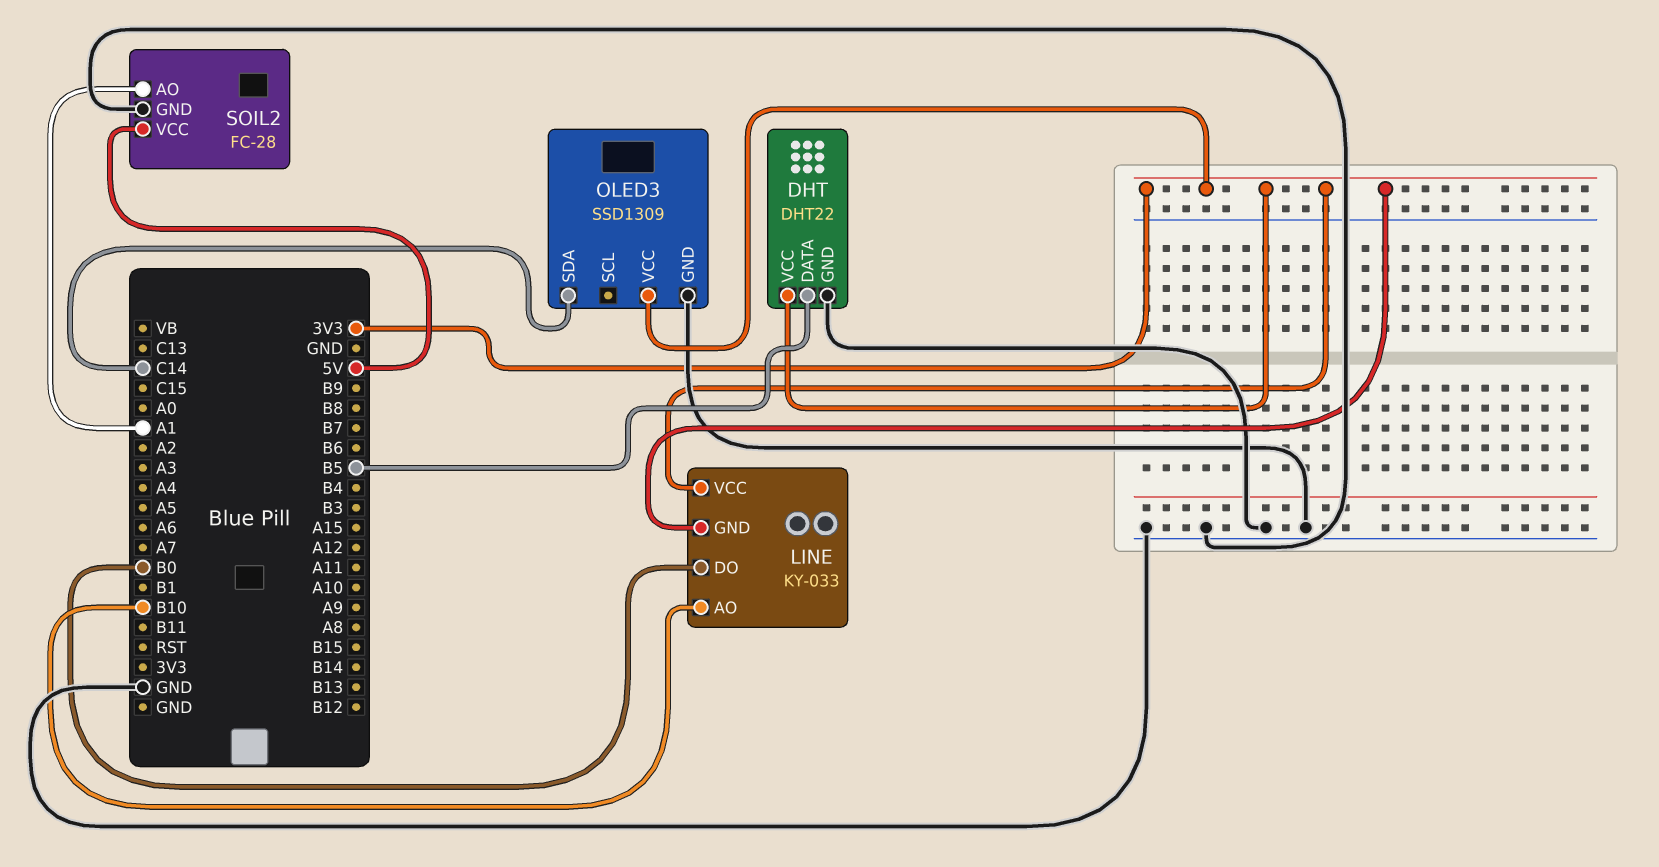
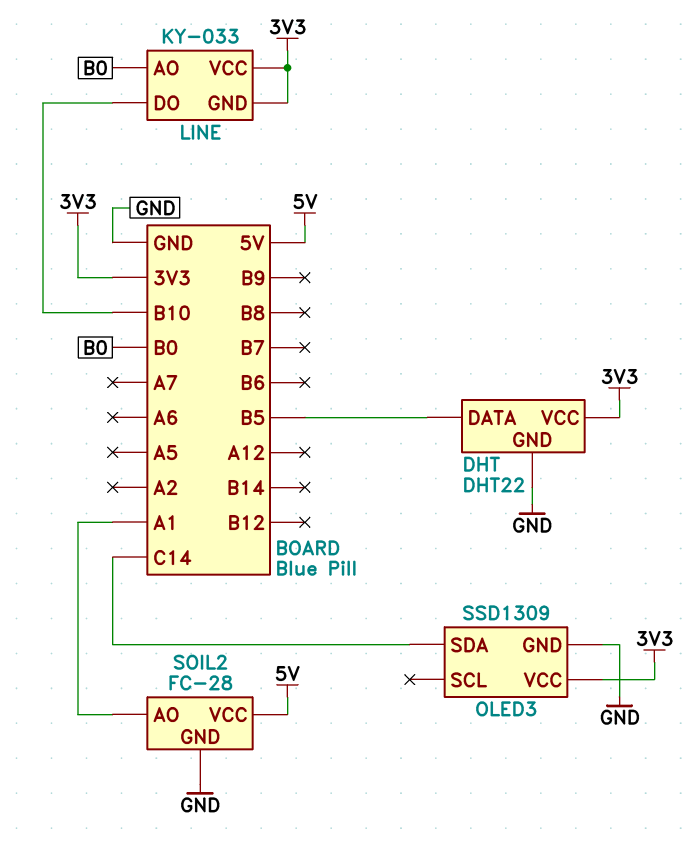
LINE pin AO: B10 -> B0
LINE pin DO: B0 -> B10

